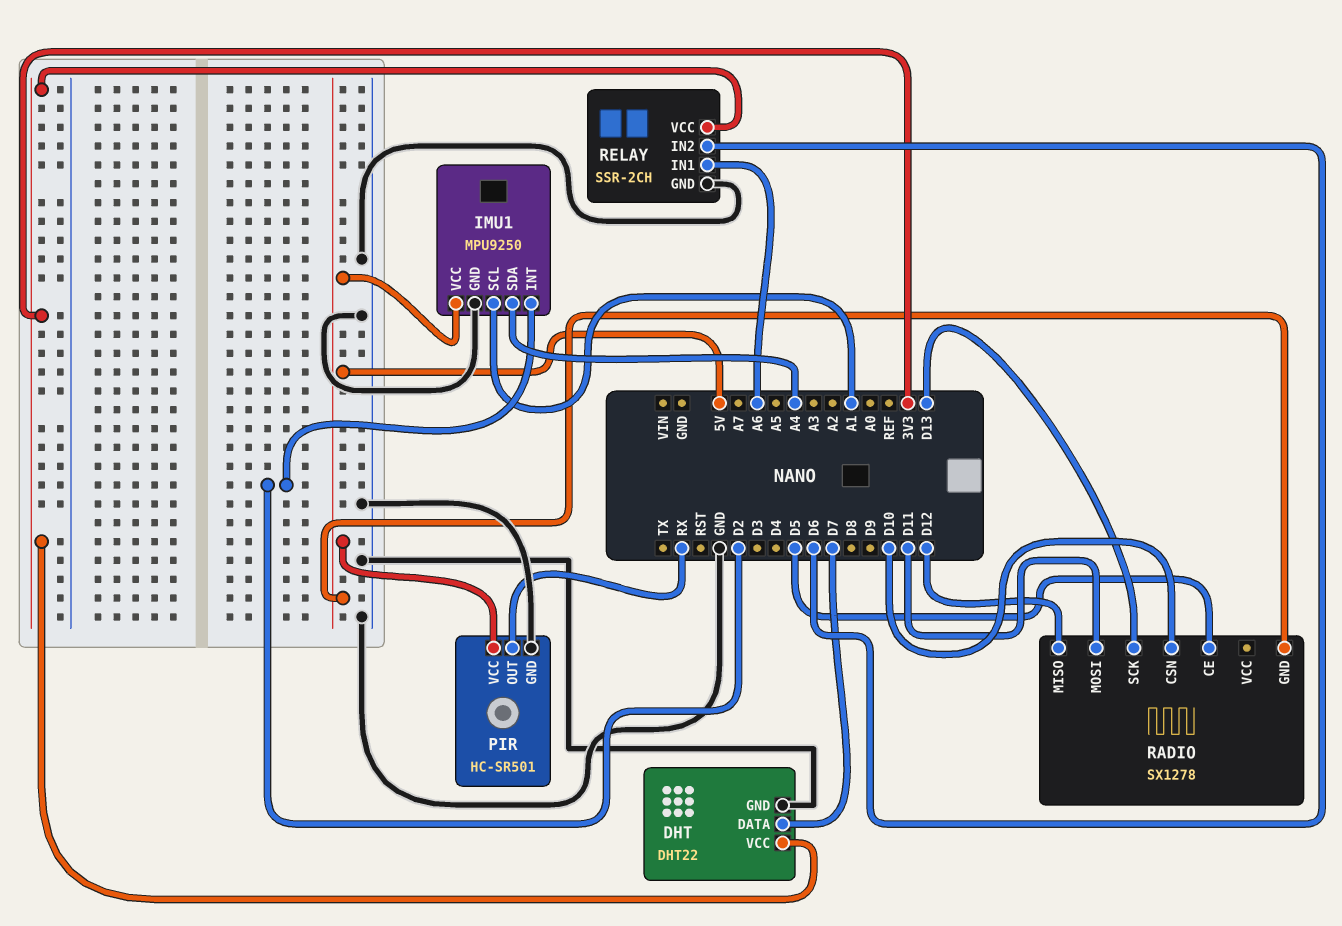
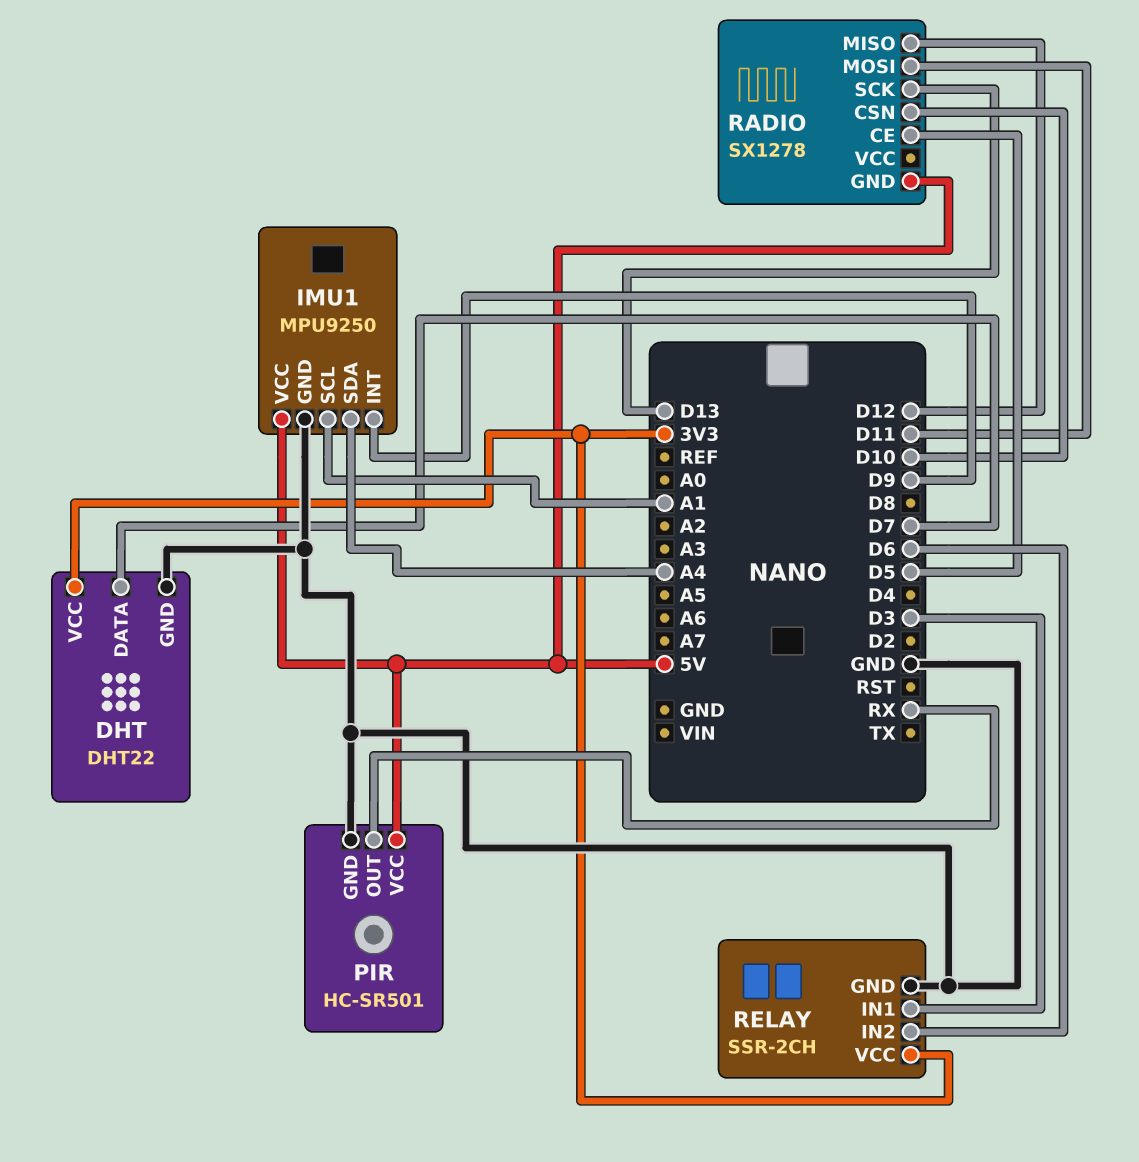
IMU1 pin INT: D2 -> D9
RELAY pin IN1: A6 -> D3

